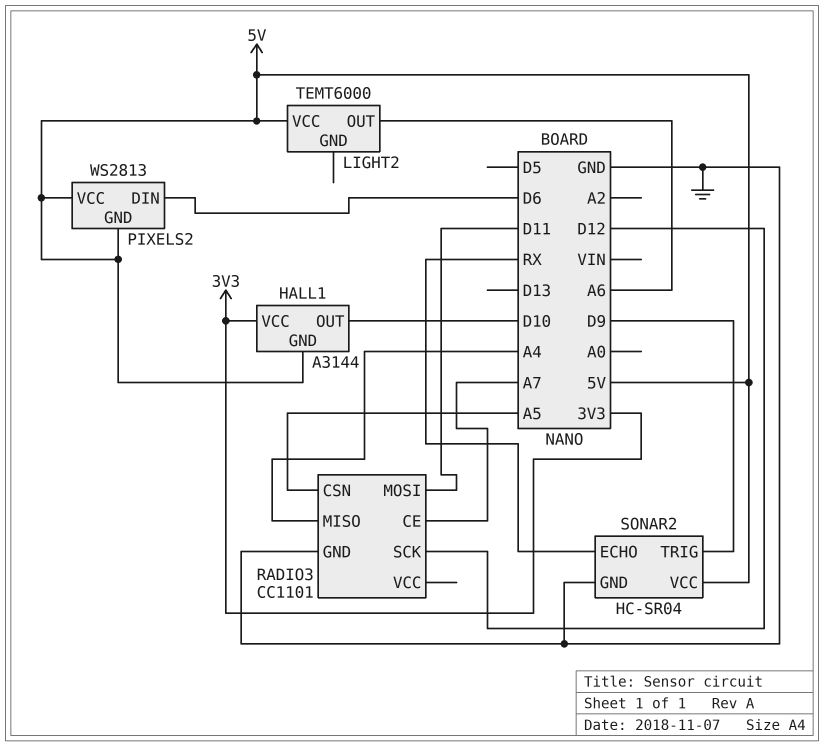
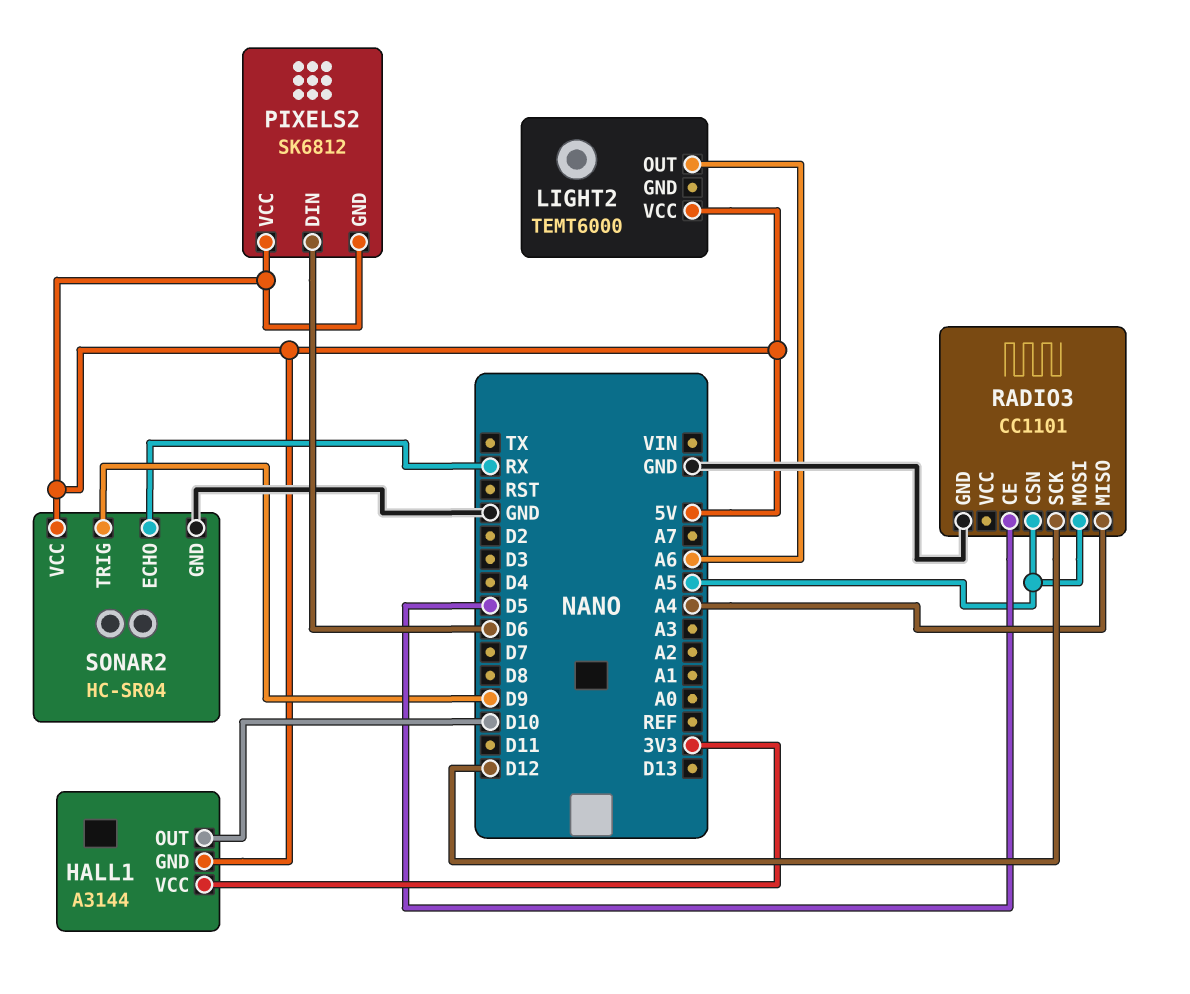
PIXELS2: WS2813 -> SK6812
RADIO3 pin CE: A7 -> D5
RADIO3 pin MOSI: D11 -> A5

